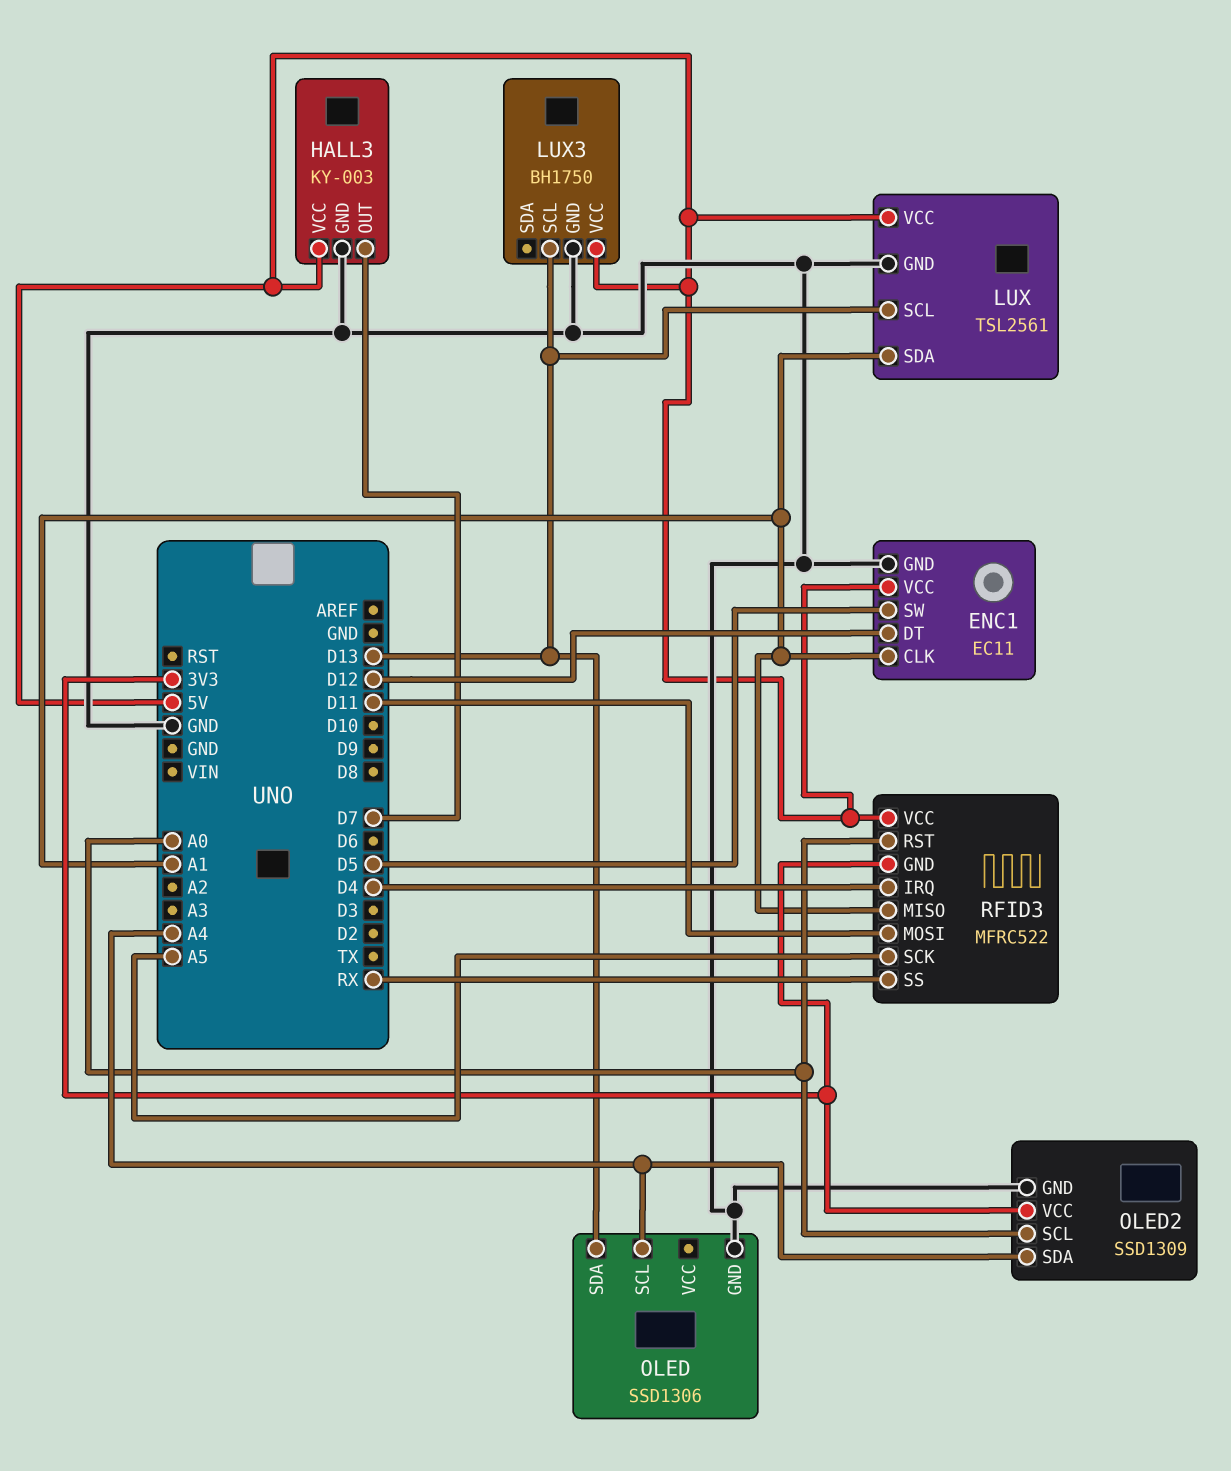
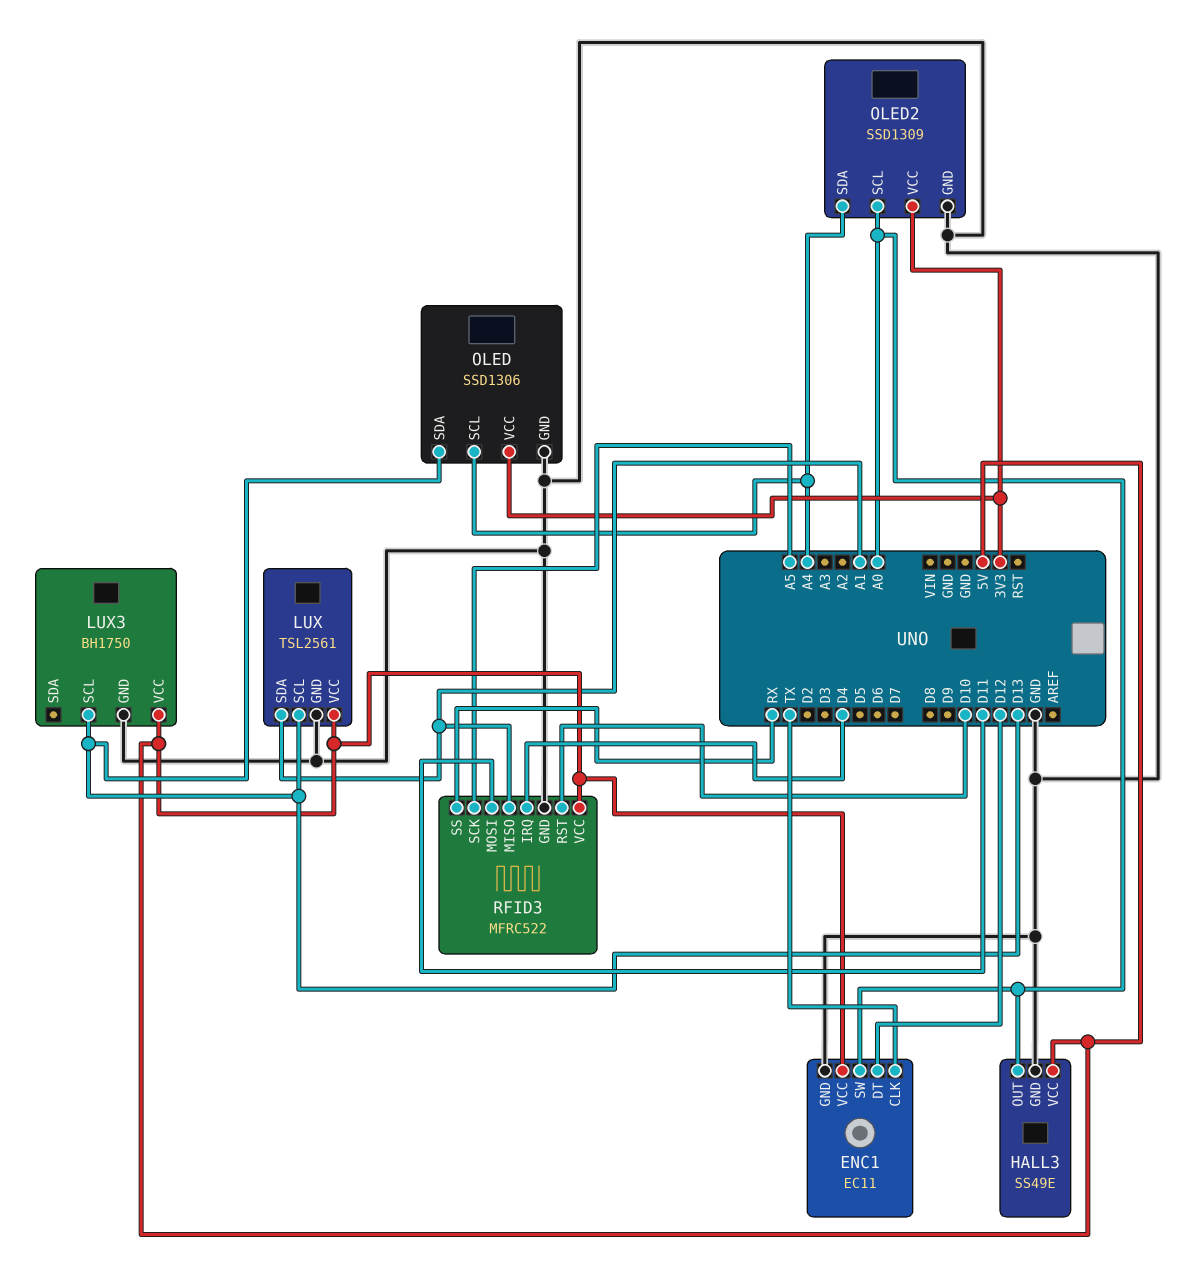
ENC1 pin CLK: A1 -> TX
ENC1 pin SW: D5 -> A0
HALL3: KY-003 -> SS49E
HALL3 pin OUT: D7 -> A0
OLED pin VCC: none -> 3V3
RFID3 pin GND: 3V3 -> GND
RFID3 pin RST: A0 -> D10

